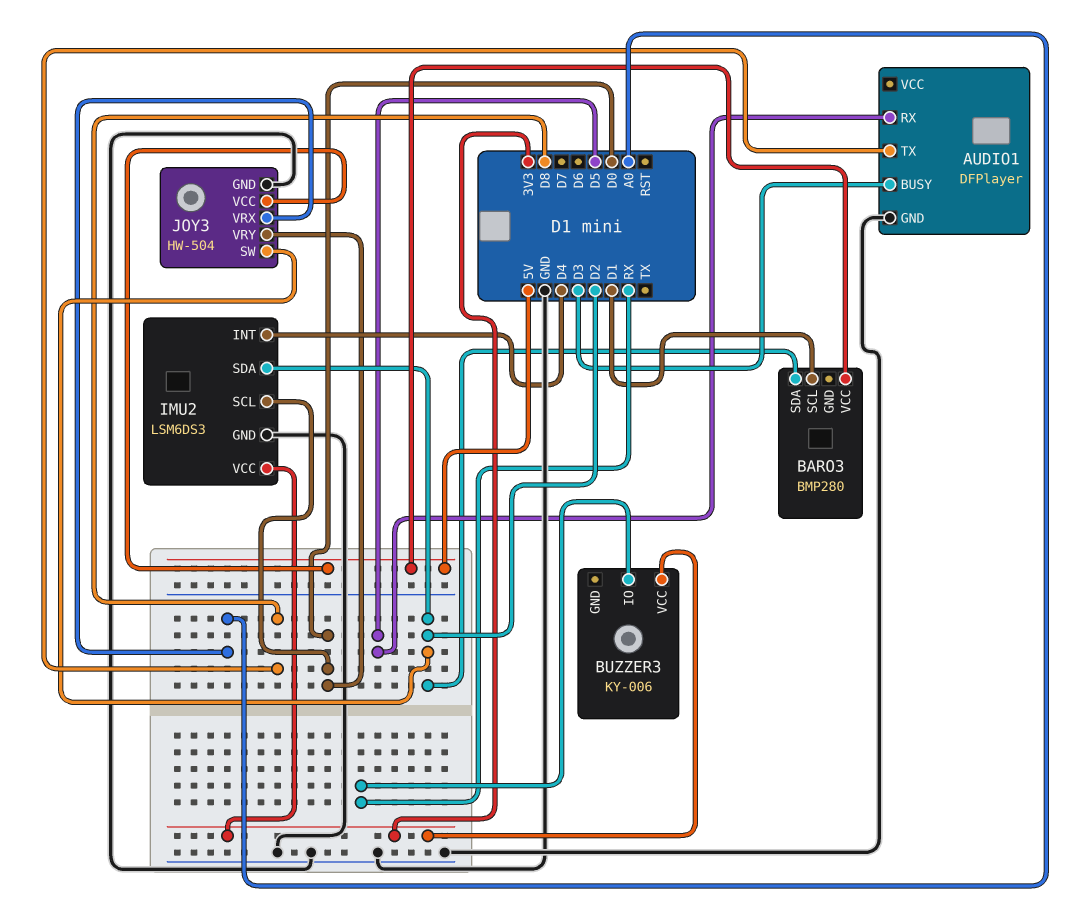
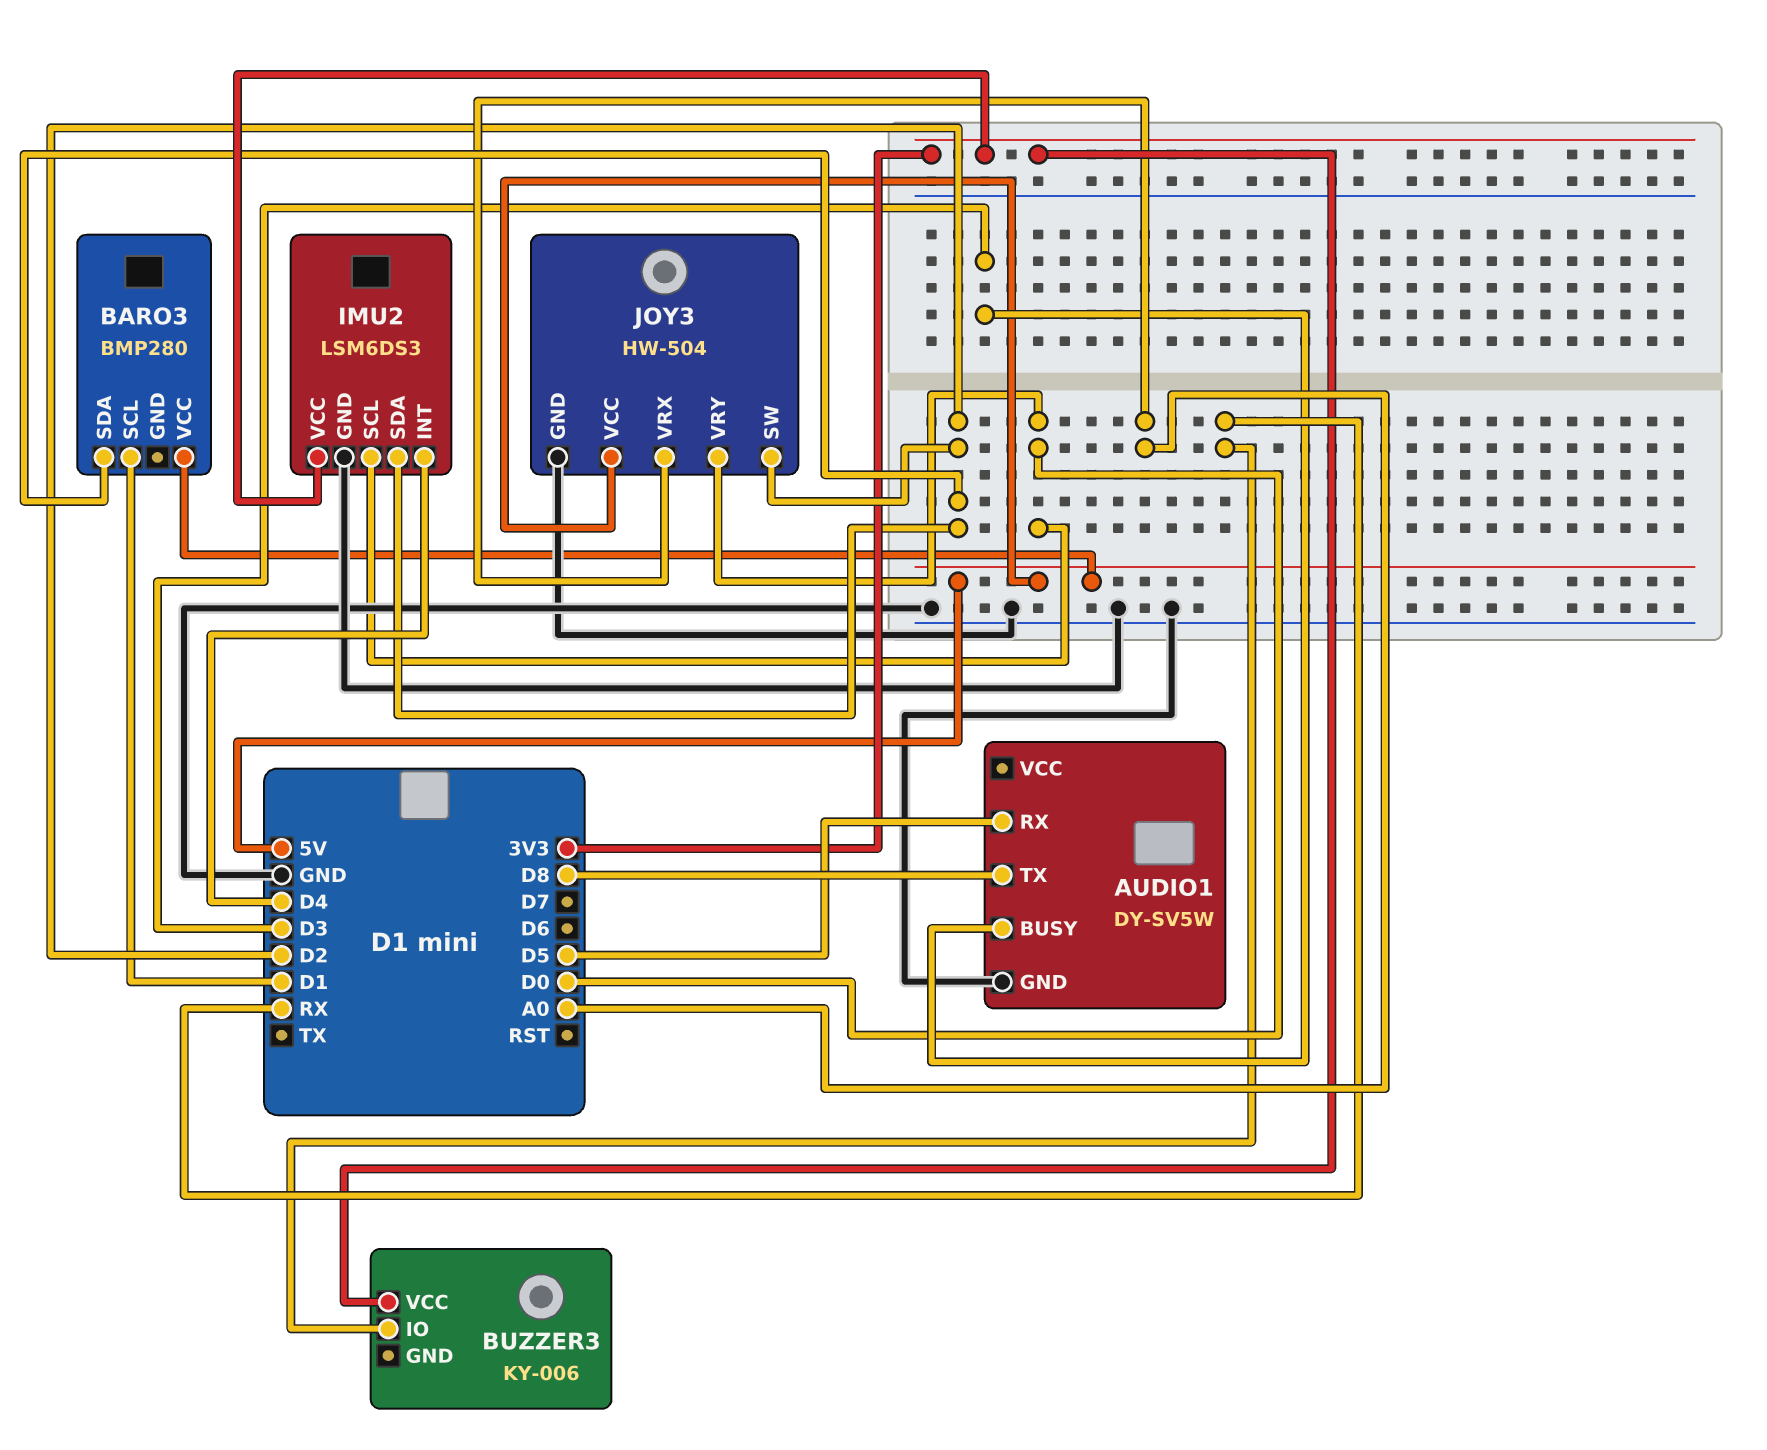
AUDIO1: DFPlayer -> DY-SV5W

